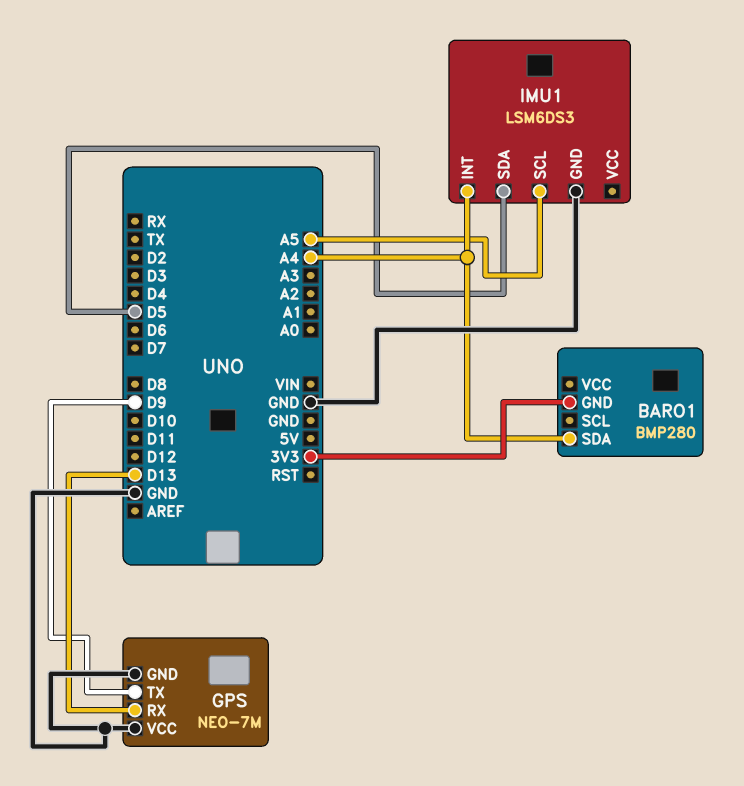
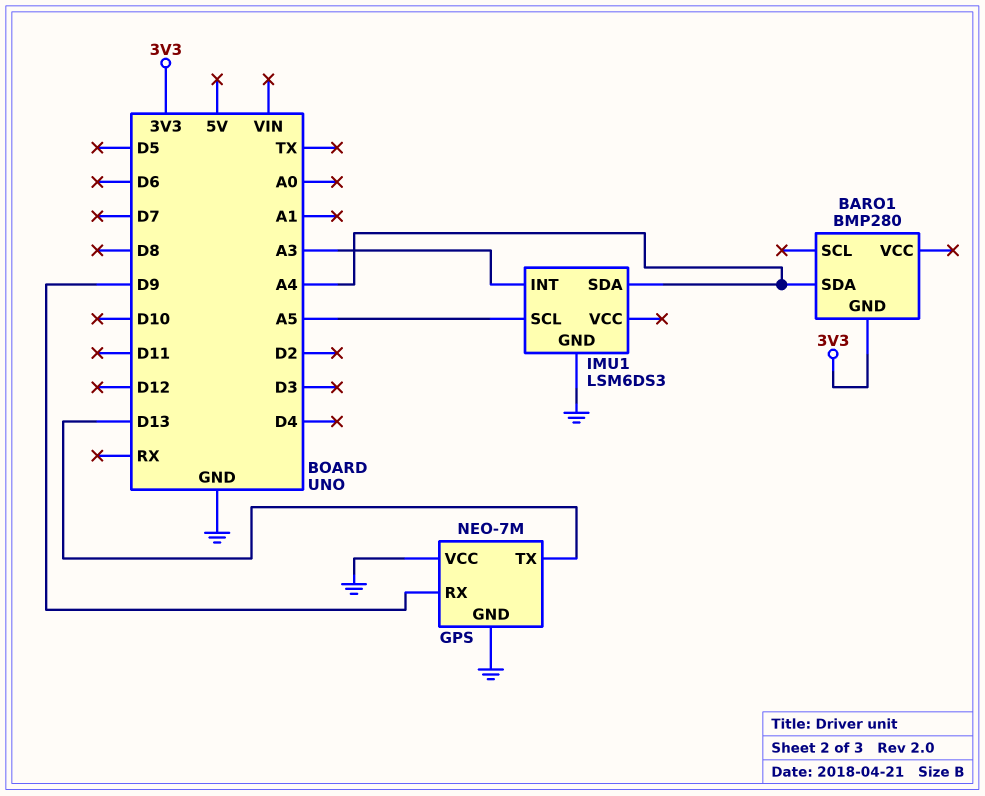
GPS pin RX: D13 -> D9
GPS pin TX: D9 -> D13
IMU1 pin INT: A4 -> A3
IMU1 pin SDA: D5 -> A4

